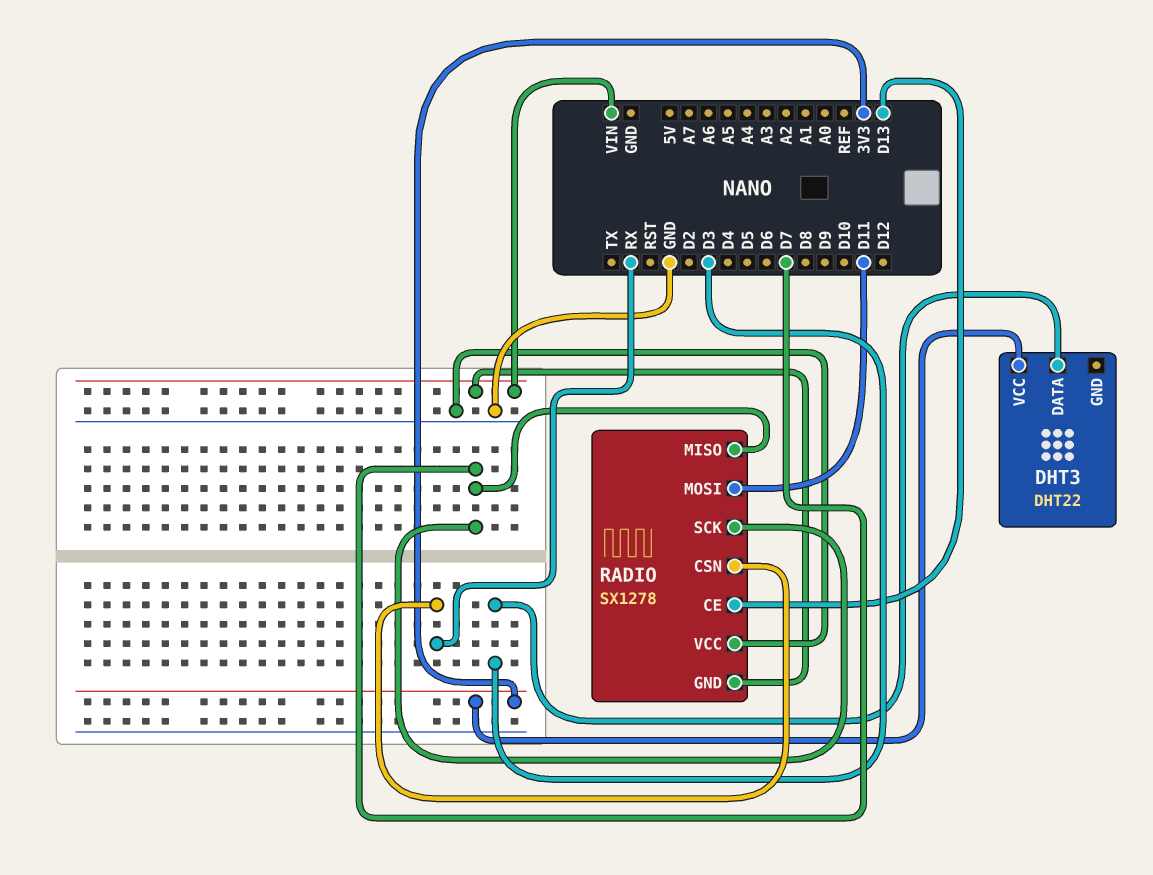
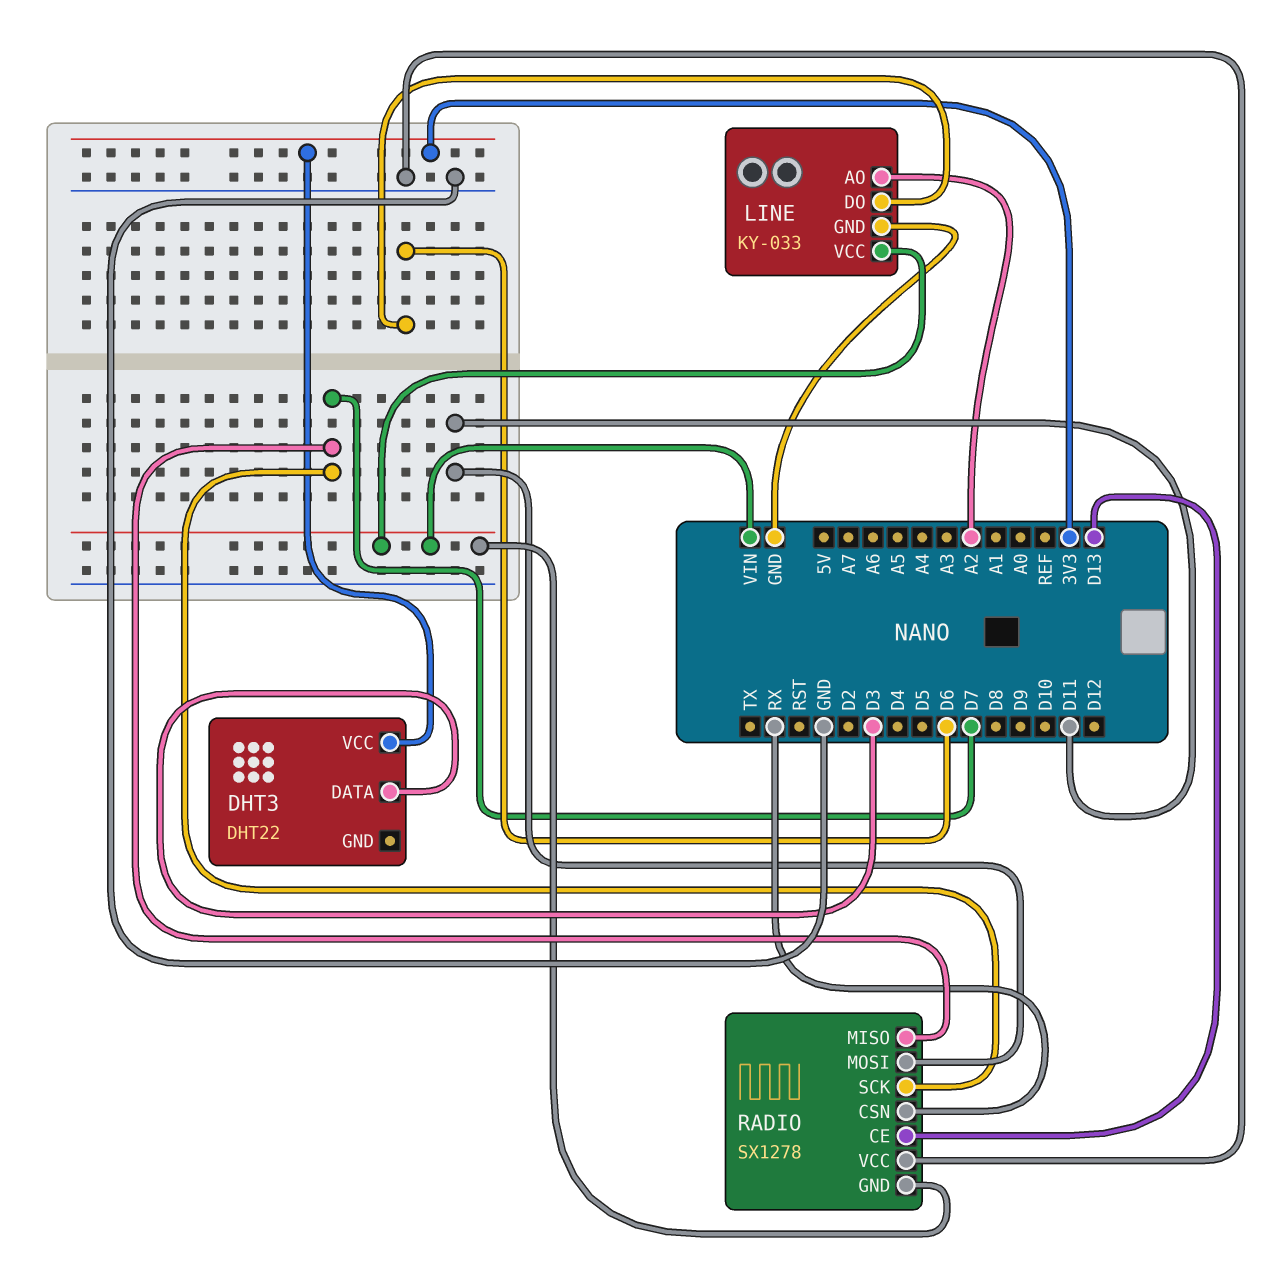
LINE: none -> KY-033
LINE pin AO: none -> A2
LINE pin DO: none -> D6
LINE pin GND: none -> GND
LINE pin VCC: none -> VIN

